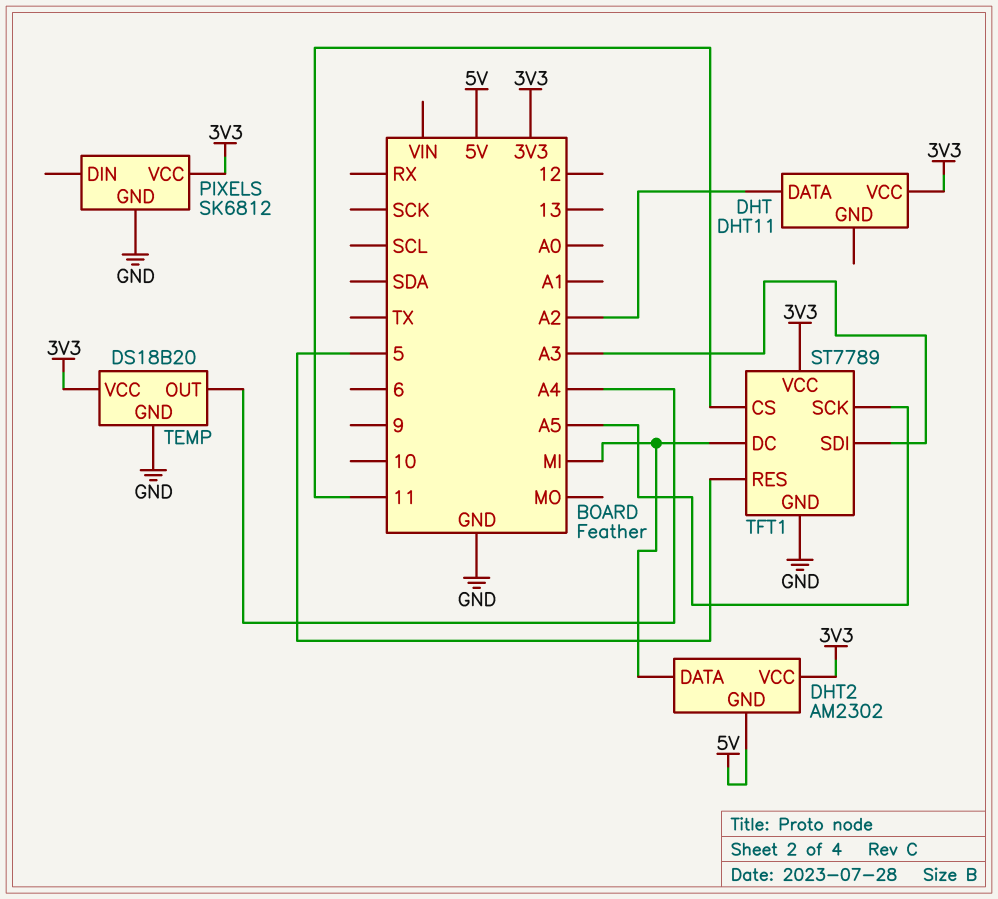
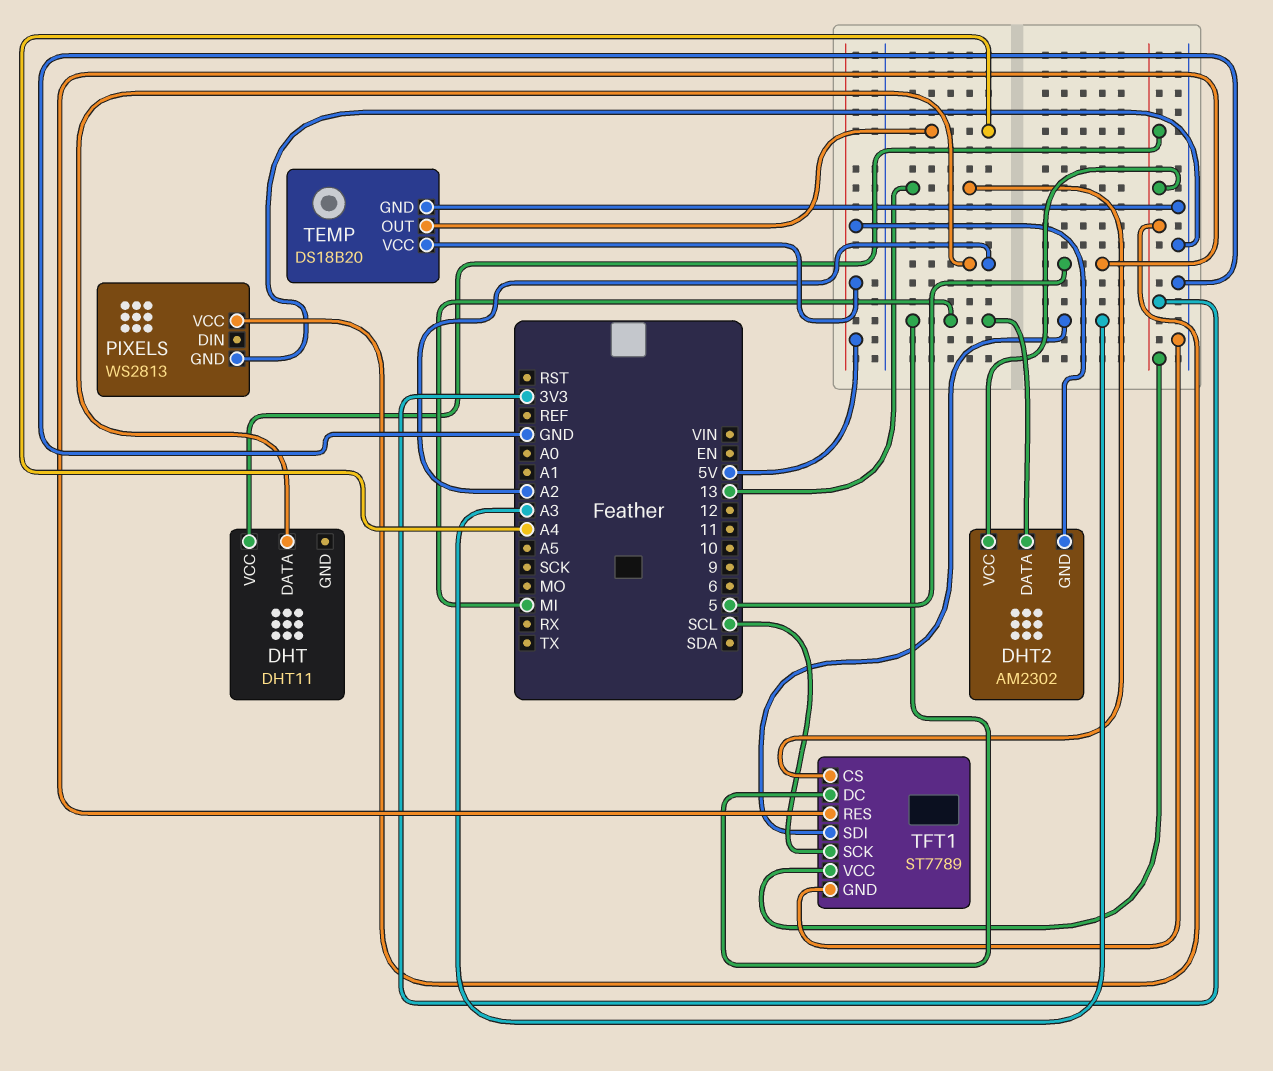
PIXELS: SK6812 -> WS2813
TEMP pin VCC: 3V3 -> 5V
TFT1 pin CS: 11 -> 13
TFT1 pin SCK: A5 -> SCL

